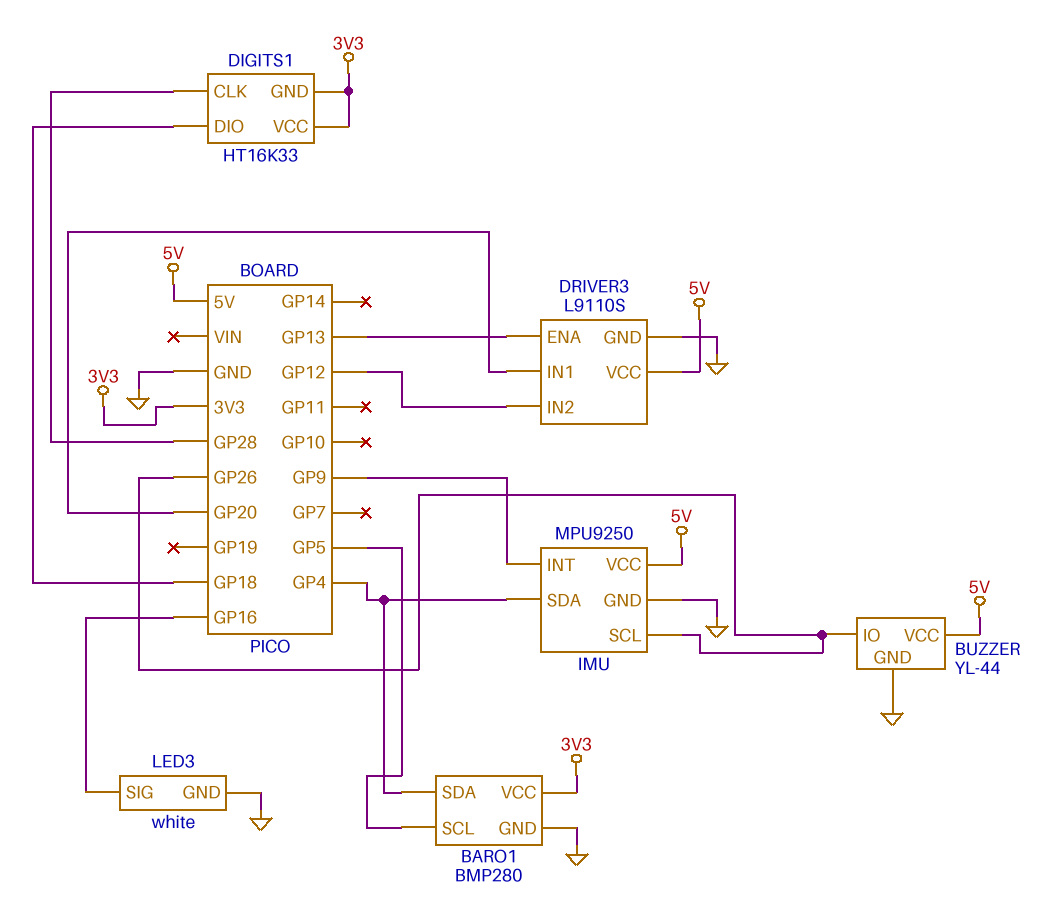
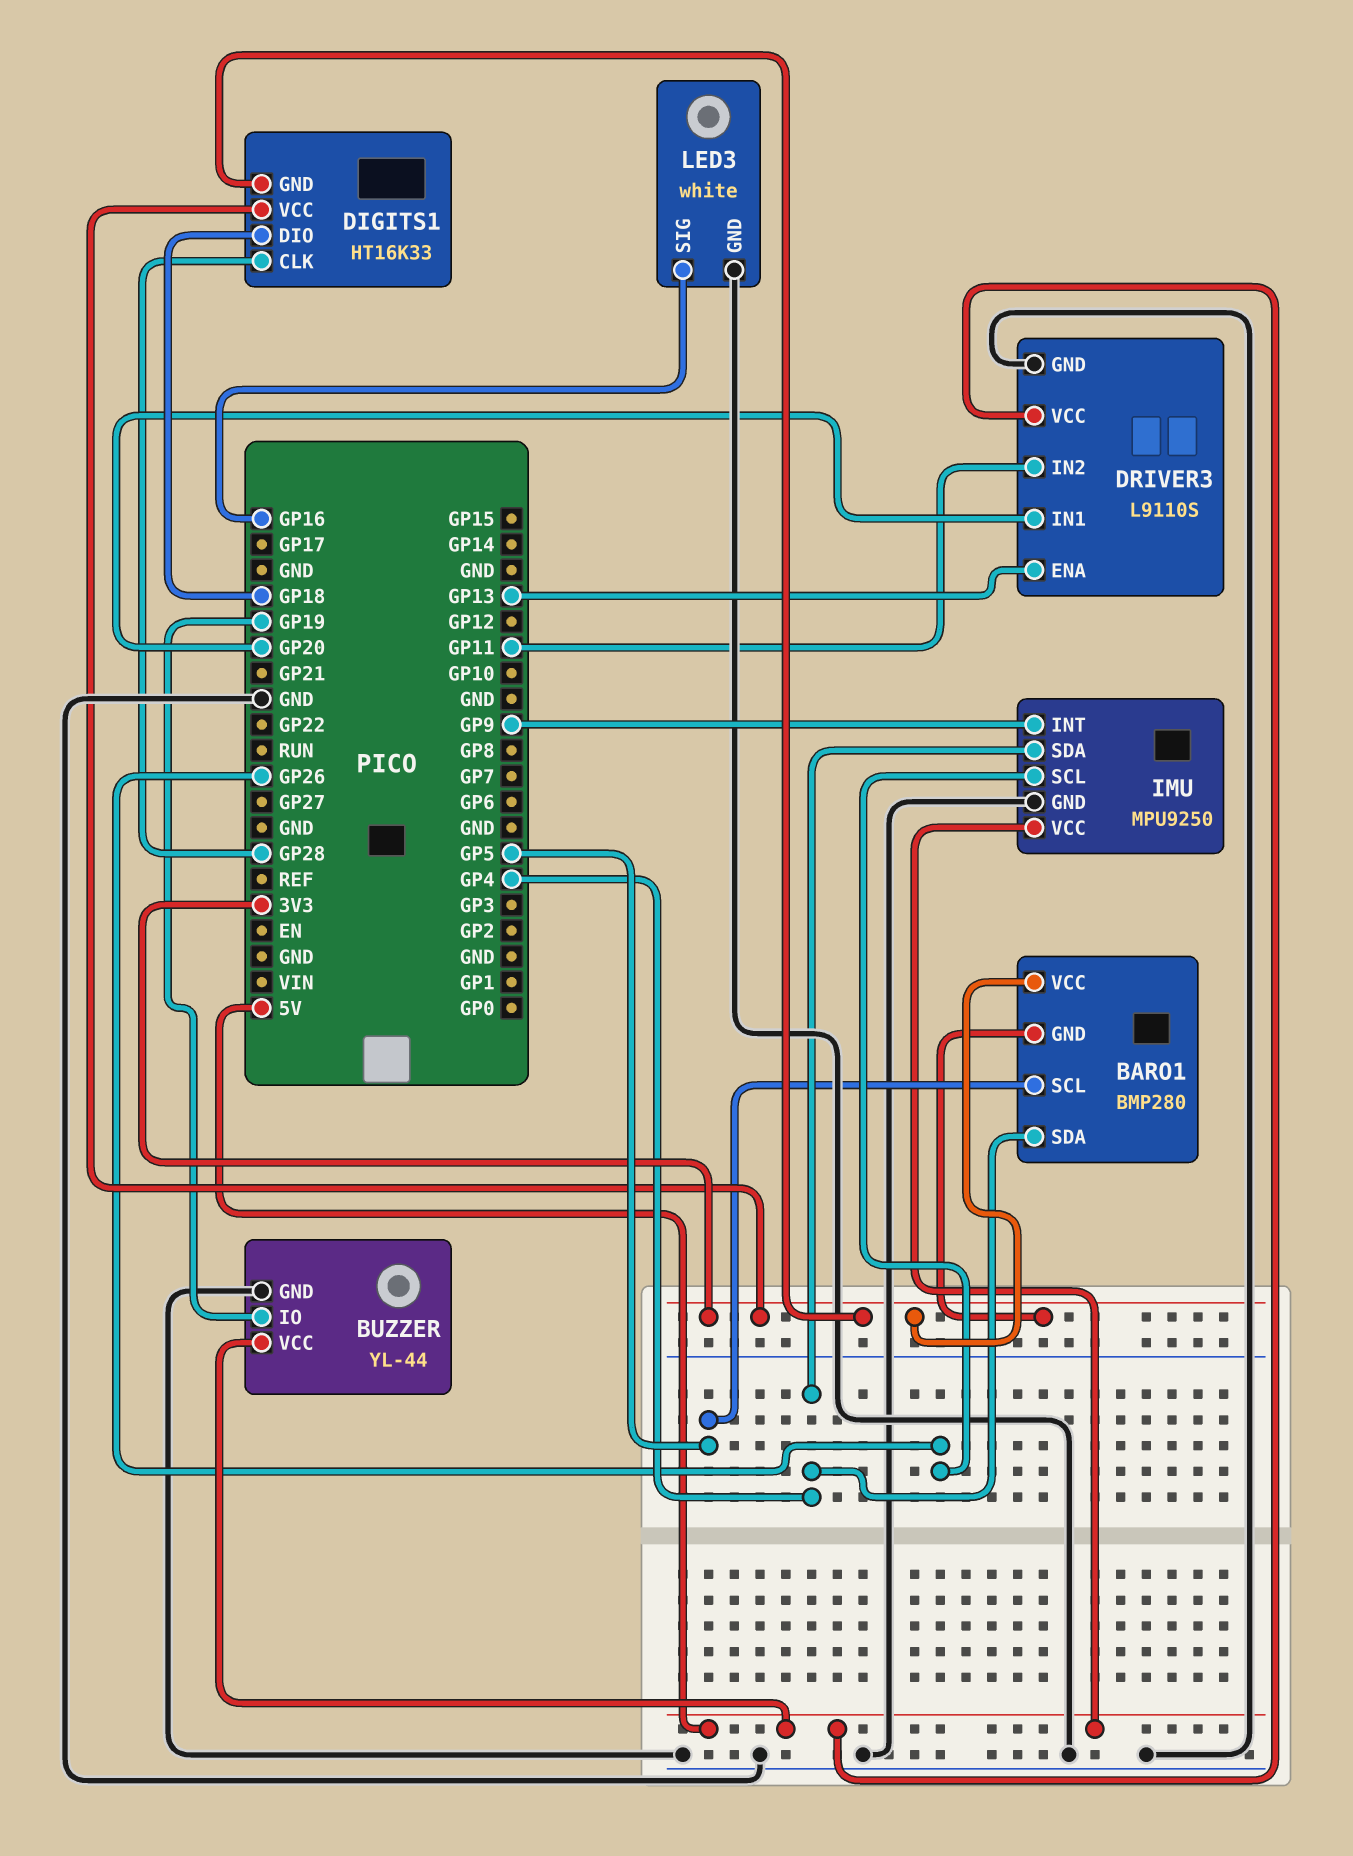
BARO1 pin GND: GND -> 3V3
BUZZER pin IO: GP26 -> GP19
DRIVER3 pin IN2: GP12 -> GP11

